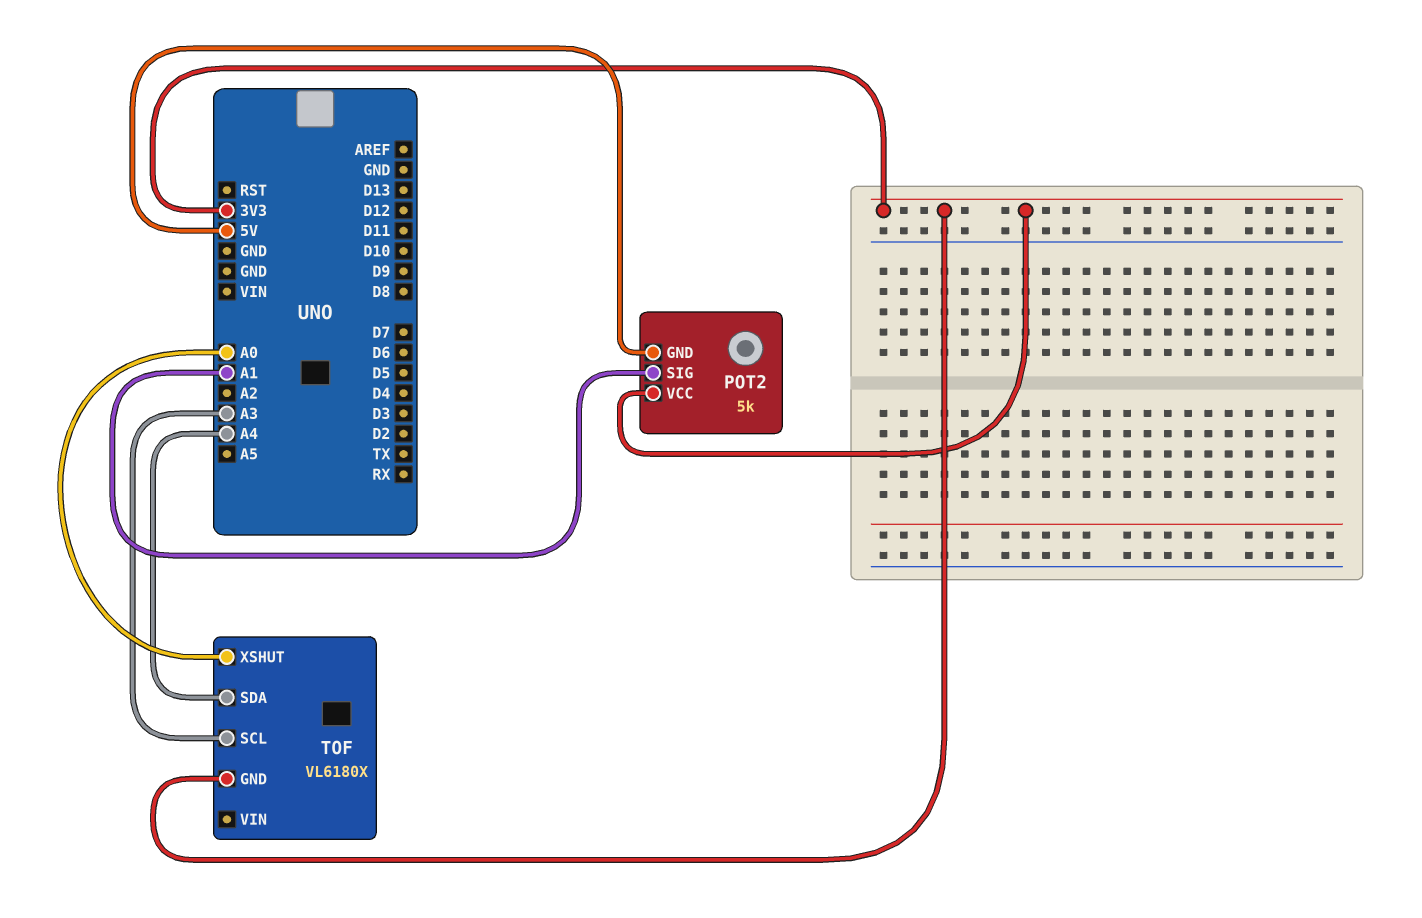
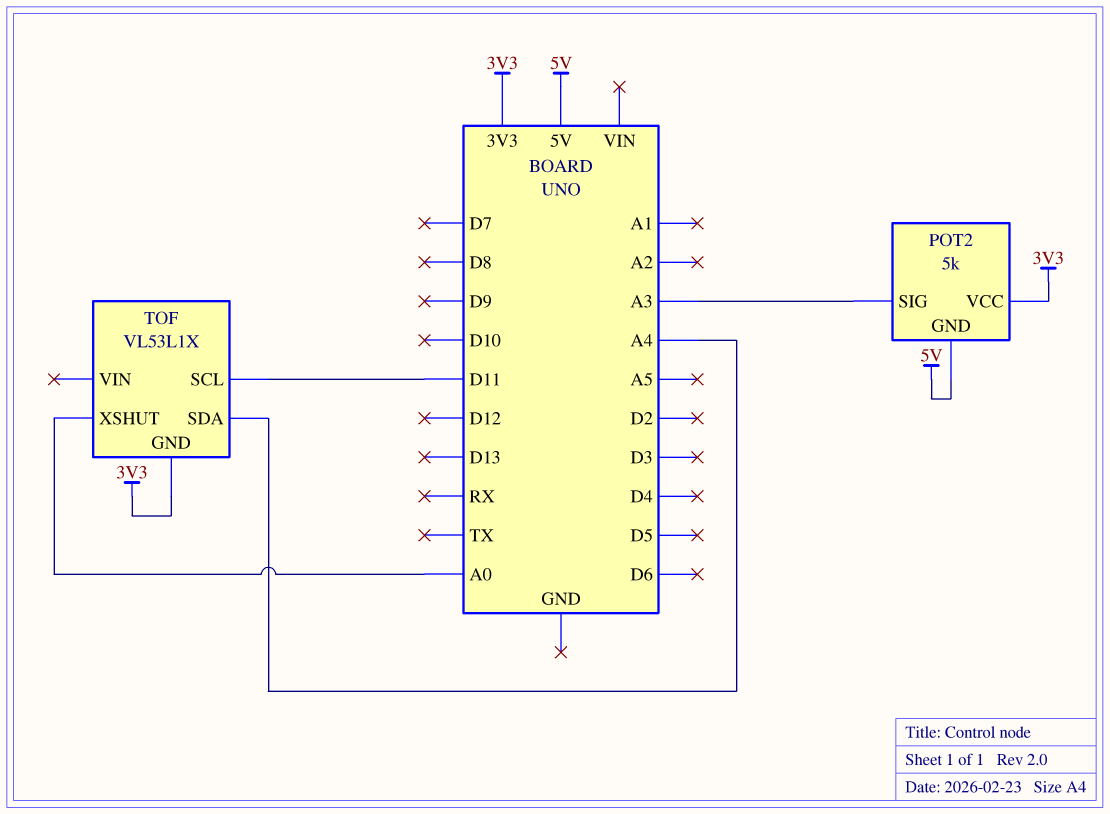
POT2 pin SIG: A1 -> A3
TOF: VL6180X -> VL53L1X
TOF pin SCL: A3 -> D11

